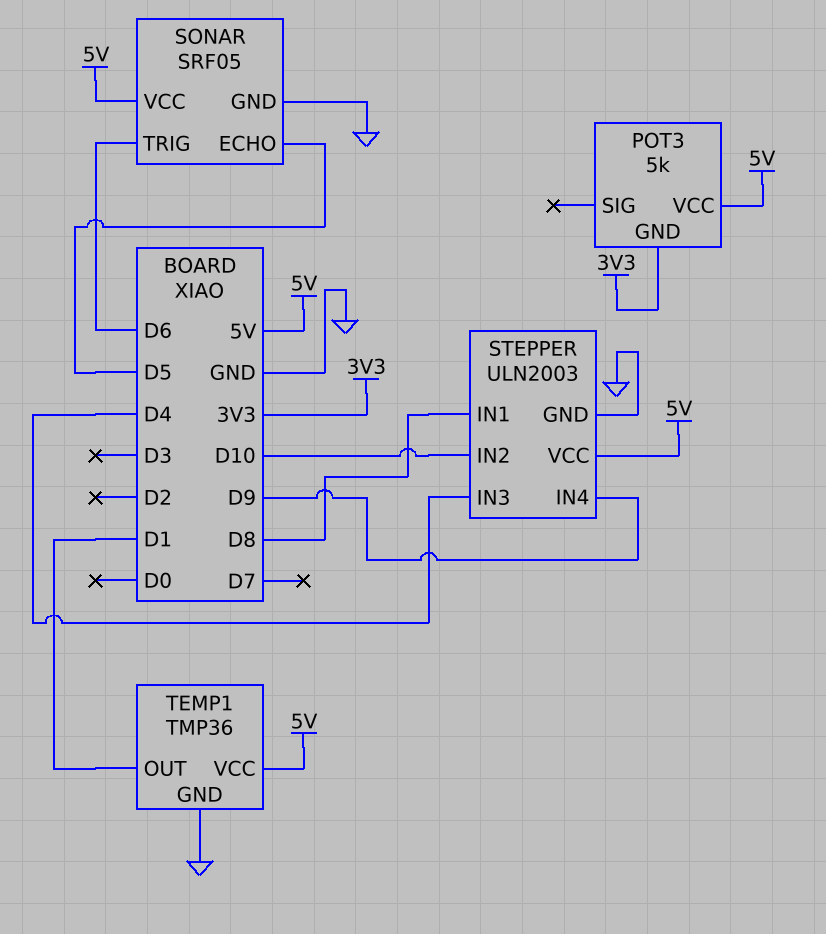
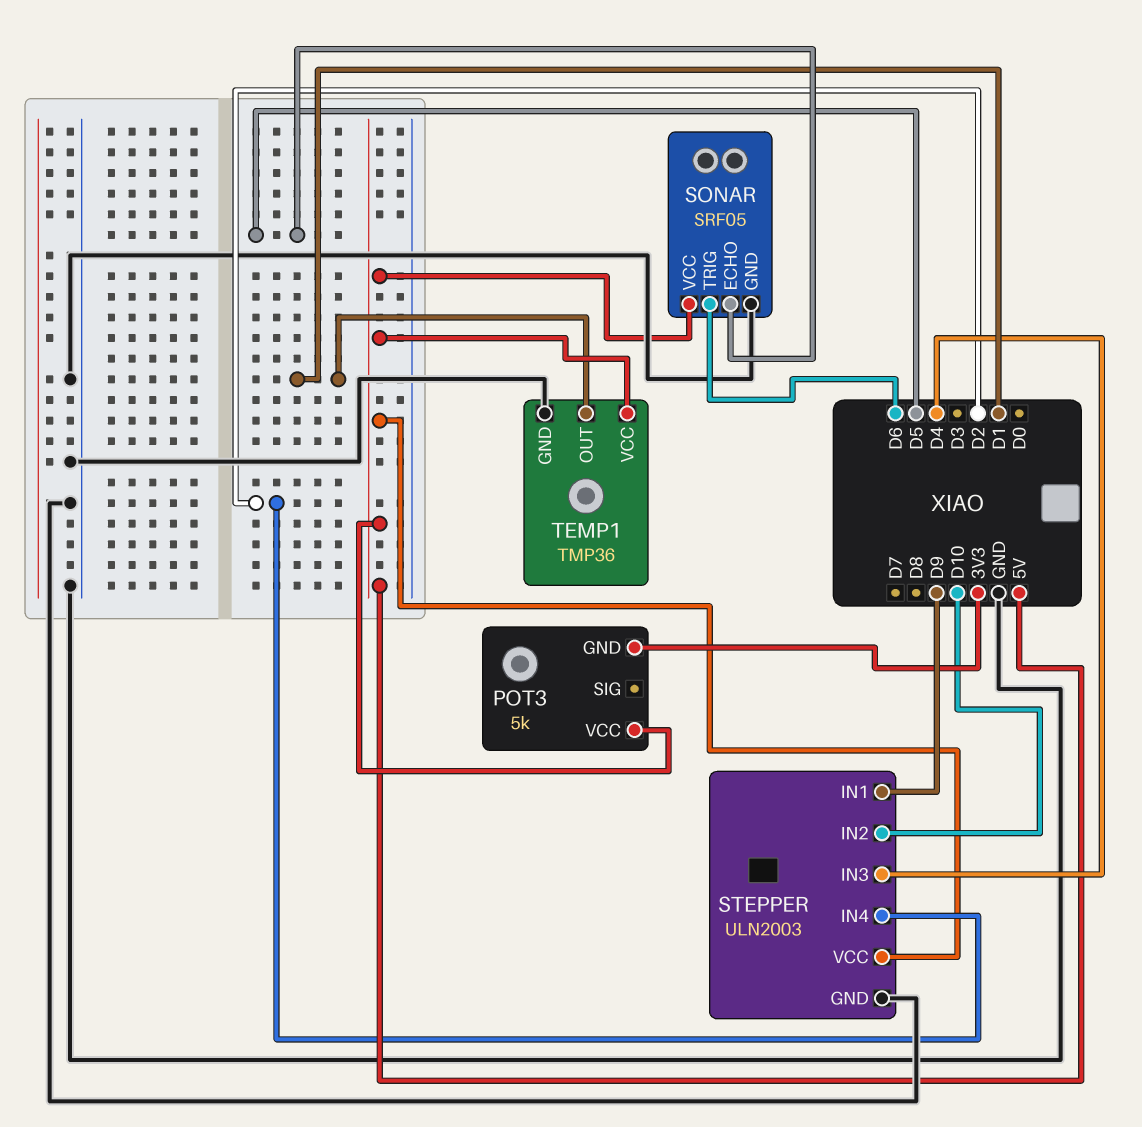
STEPPER pin IN1: D8 -> D9
STEPPER pin IN4: D9 -> D2

